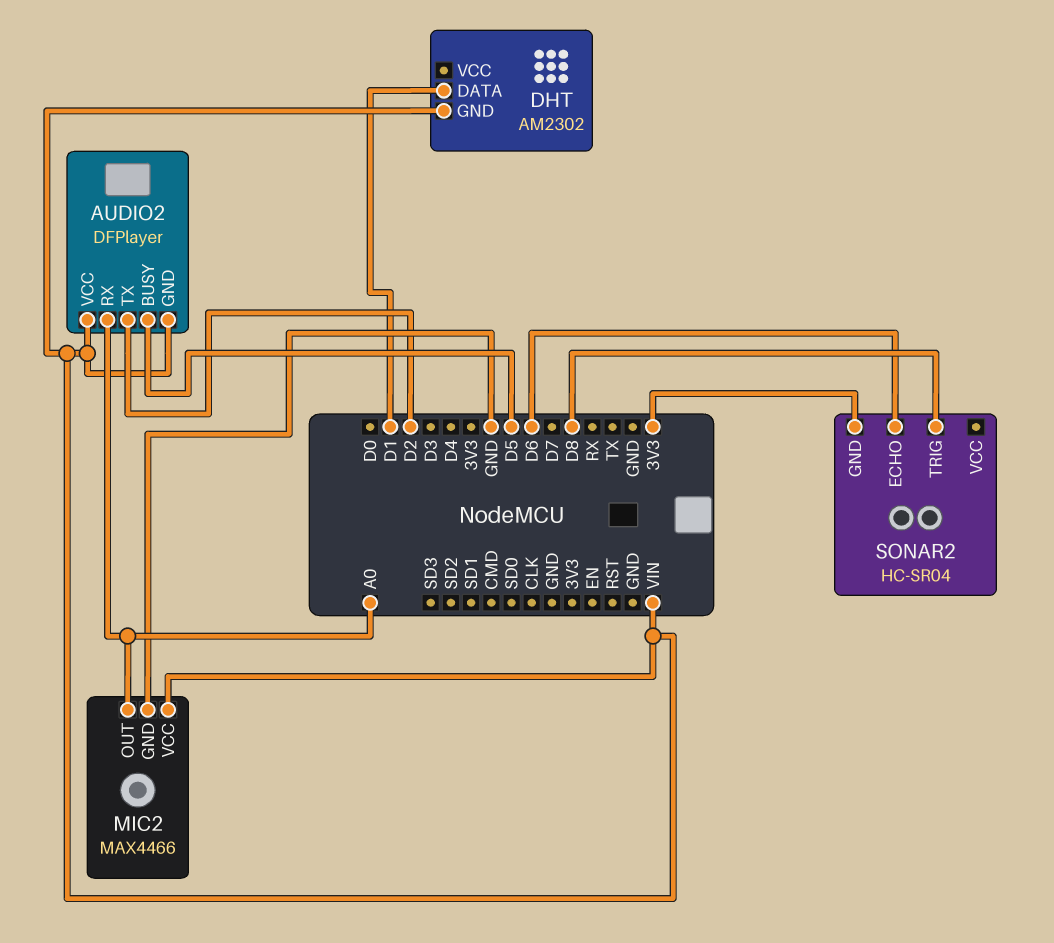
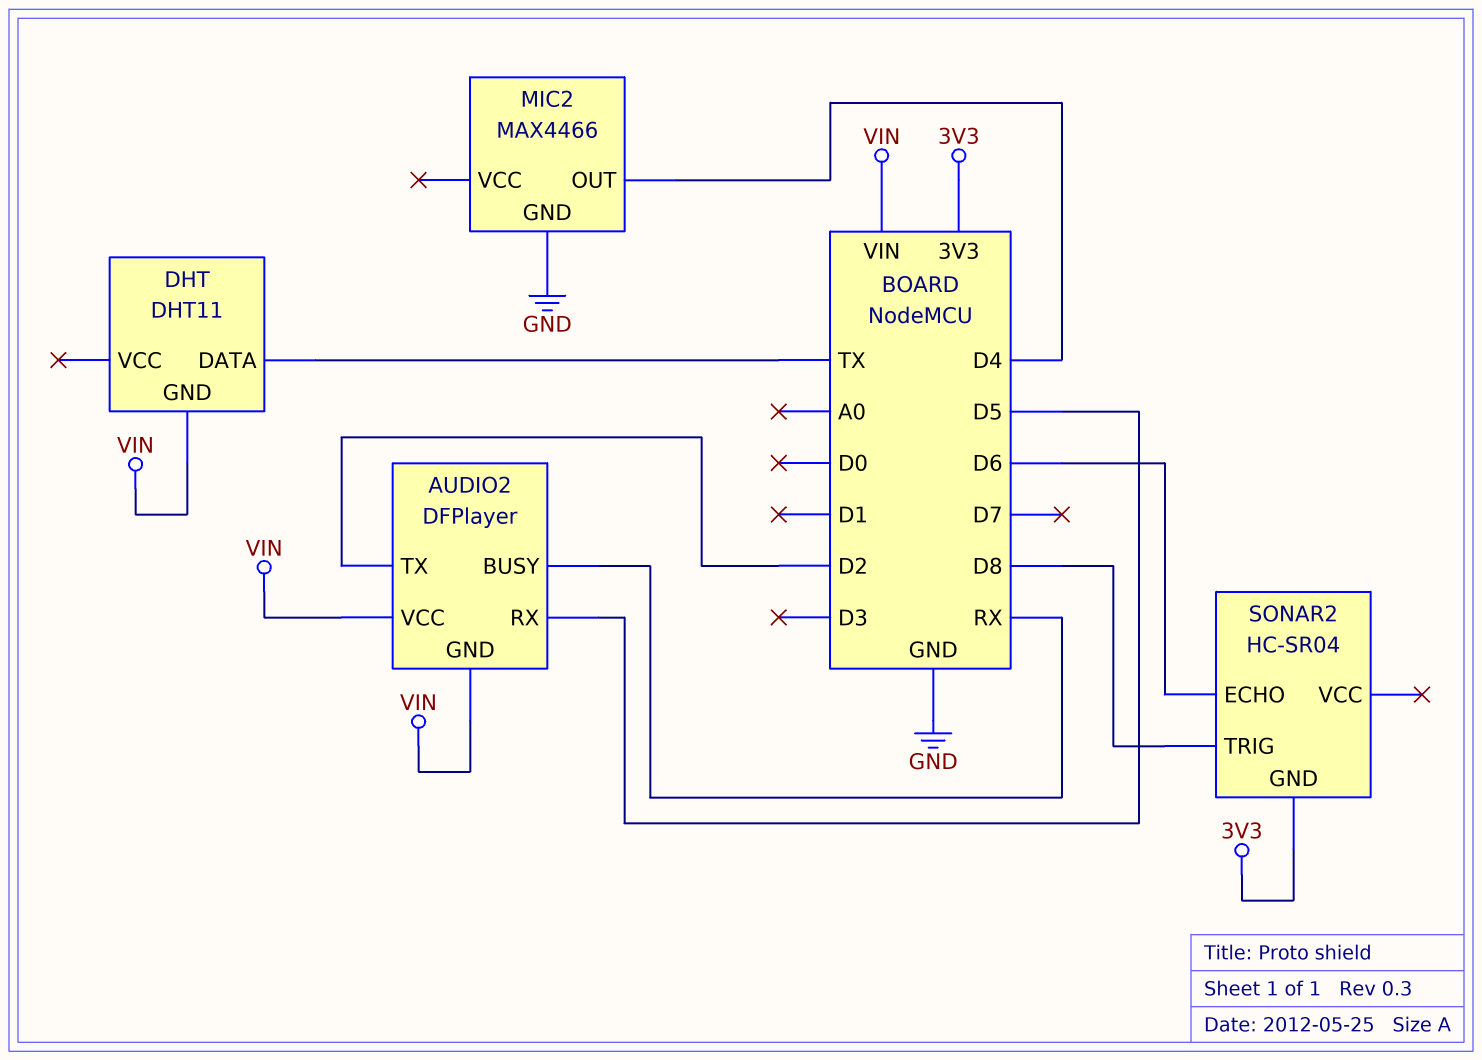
AUDIO2 pin BUSY: D5 -> RX
AUDIO2 pin RX: A0 -> D5
DHT: AM2302 -> DHT11
DHT pin DATA: D1 -> TX
MIC2 pin OUT: A0 -> D4
MIC2 pin VCC: VIN -> none

